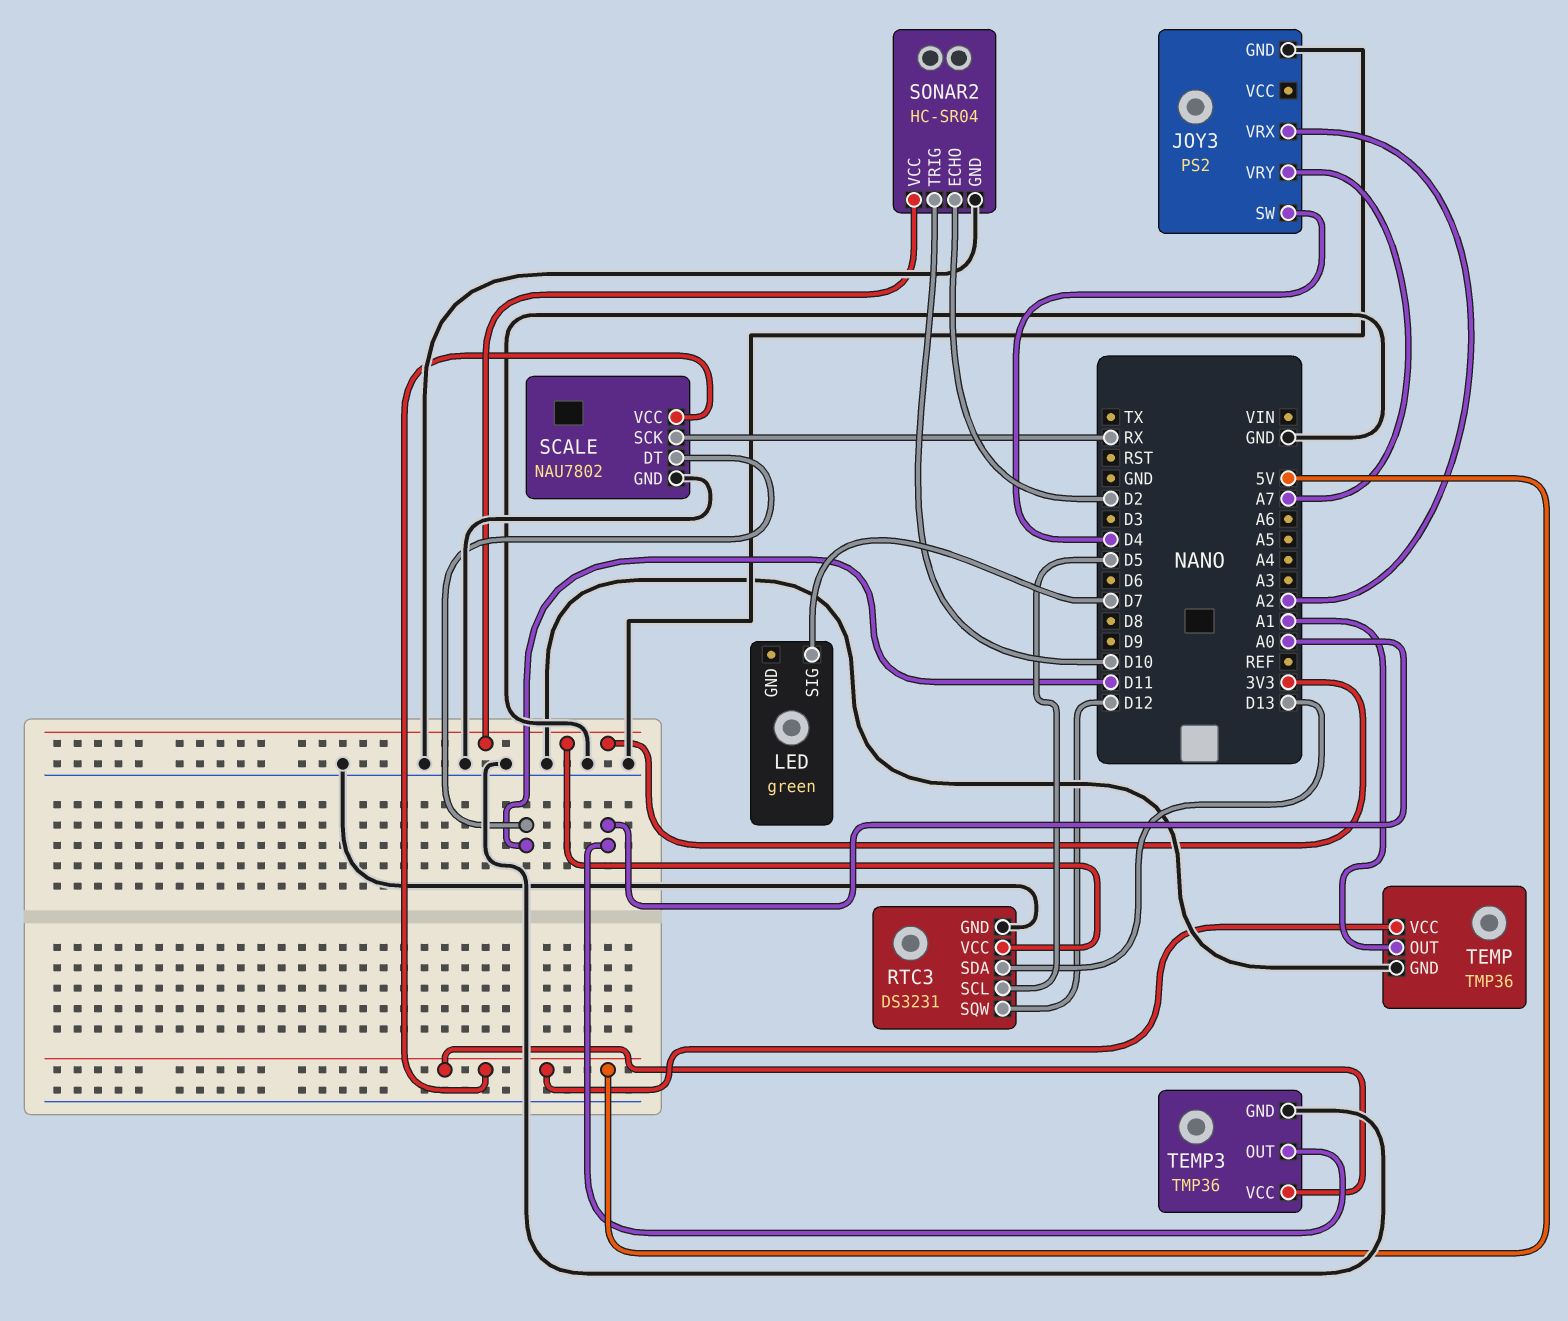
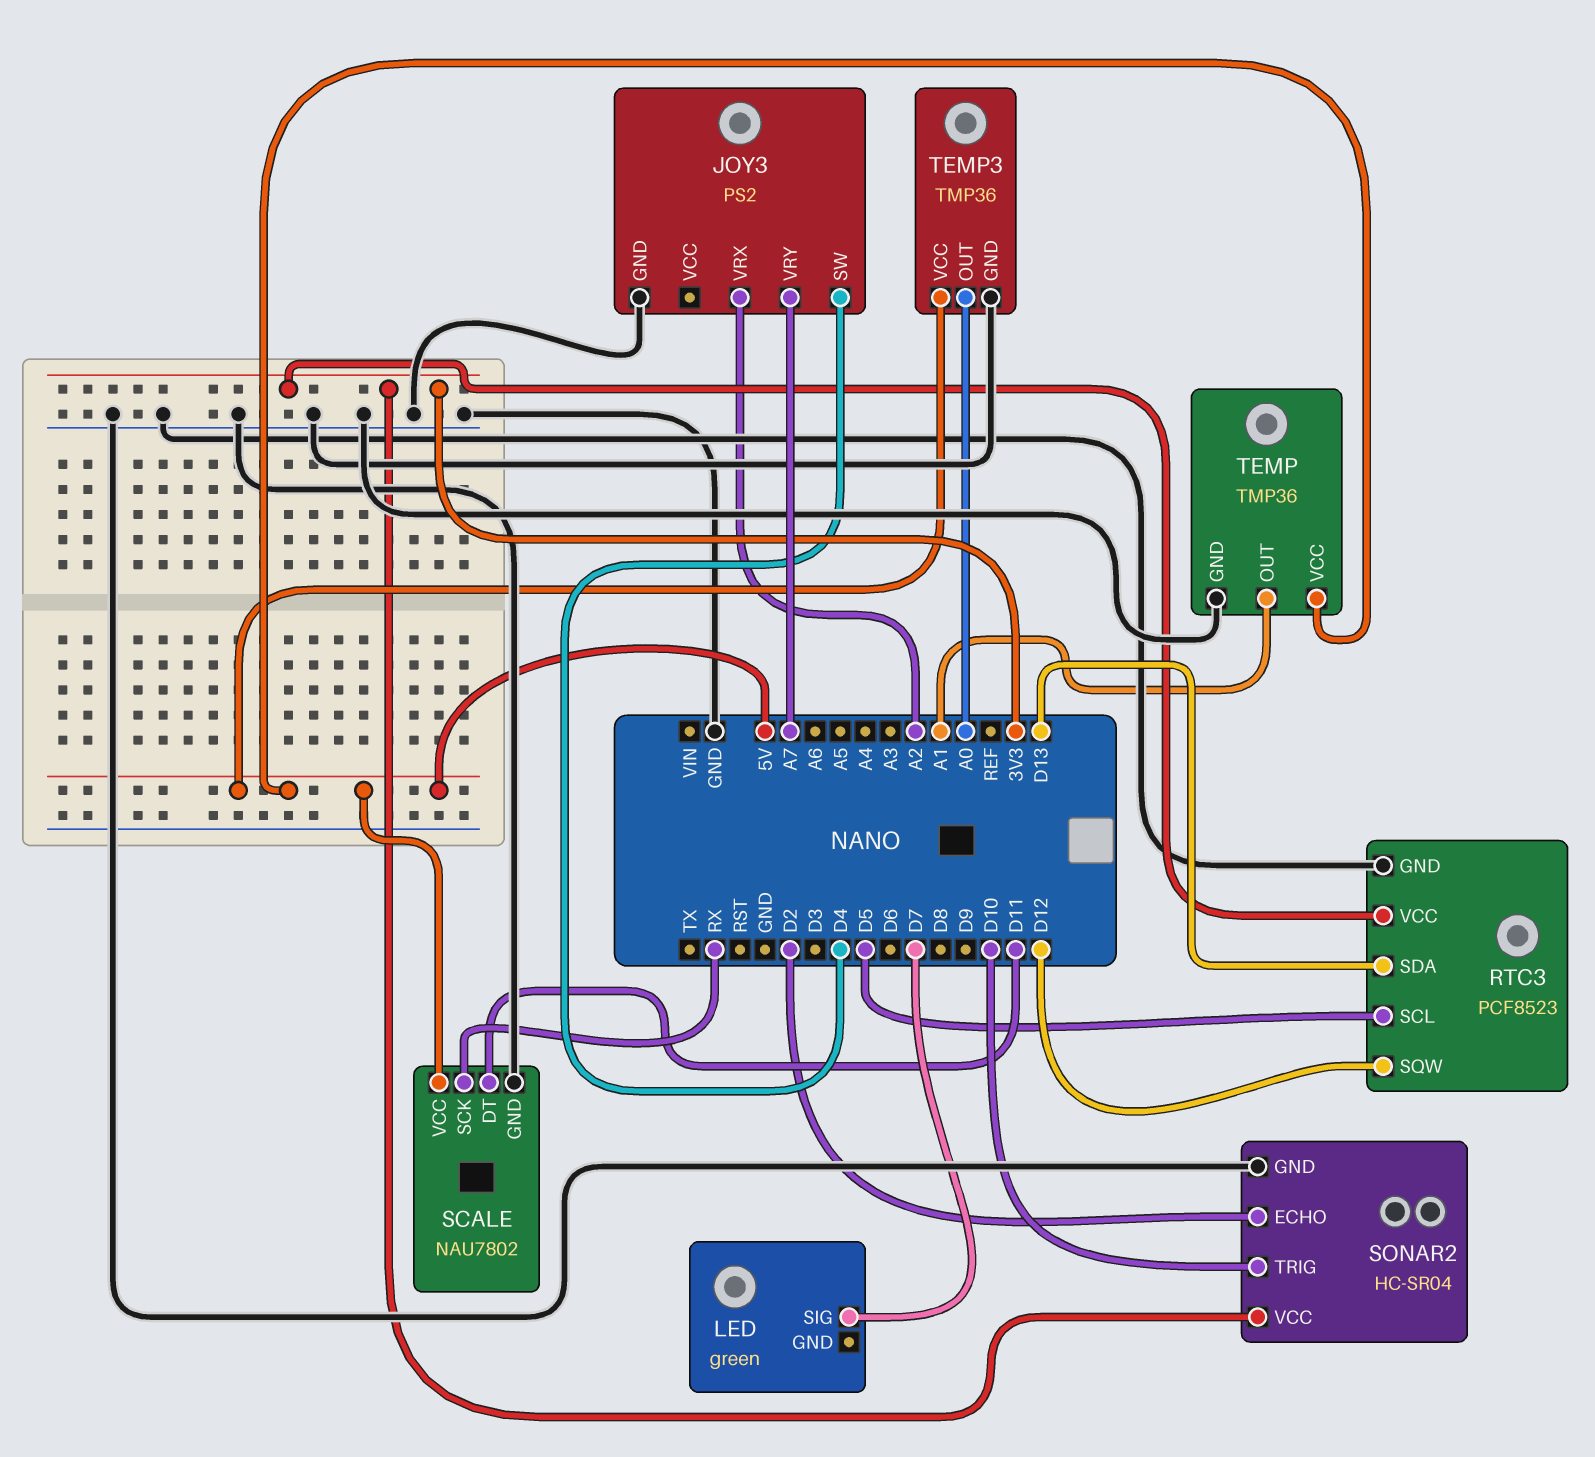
RTC3: DS3231 -> PCF8523

